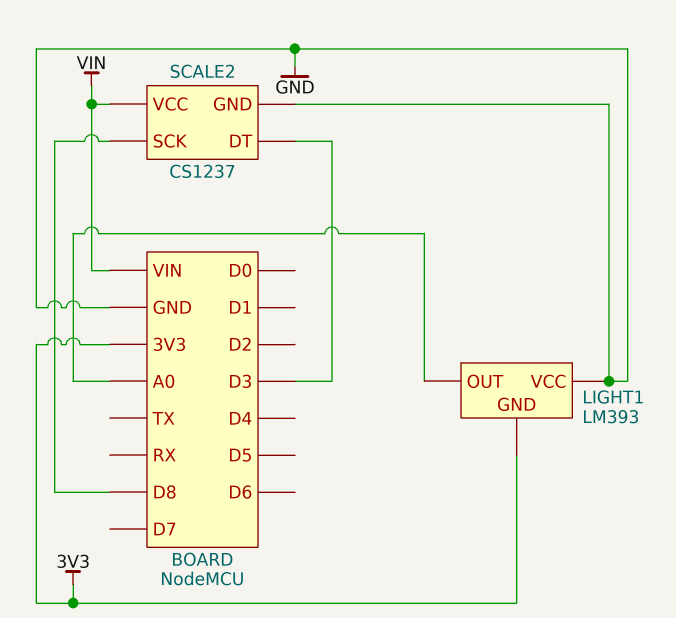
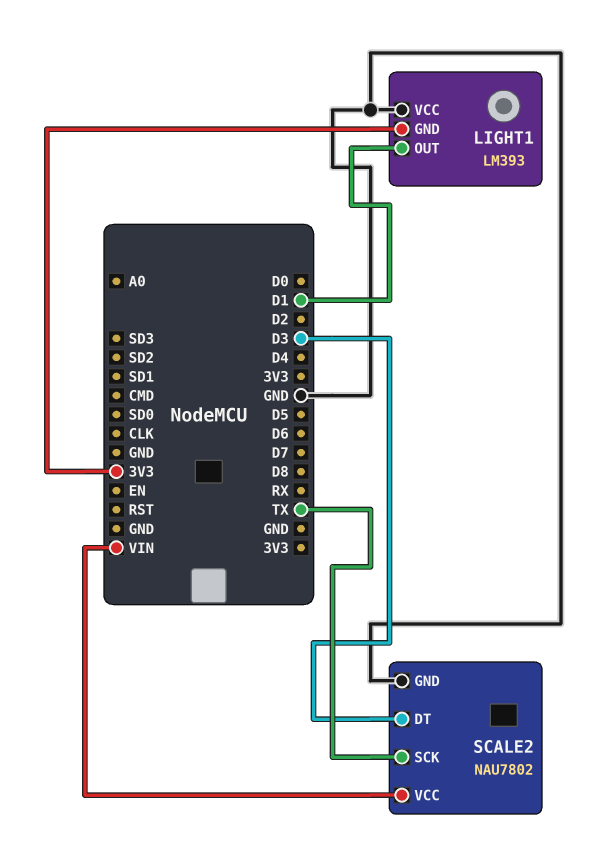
LIGHT1 pin OUT: A0 -> D1
SCALE2: CS1237 -> NAU7802
SCALE2 pin SCK: D8 -> TX

